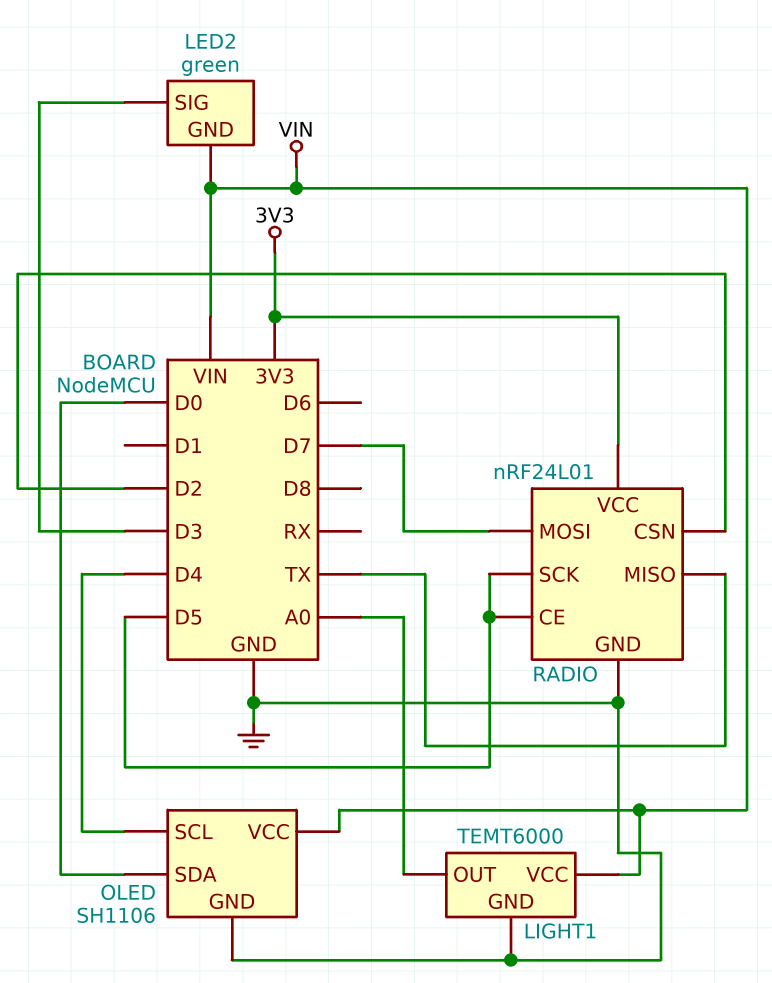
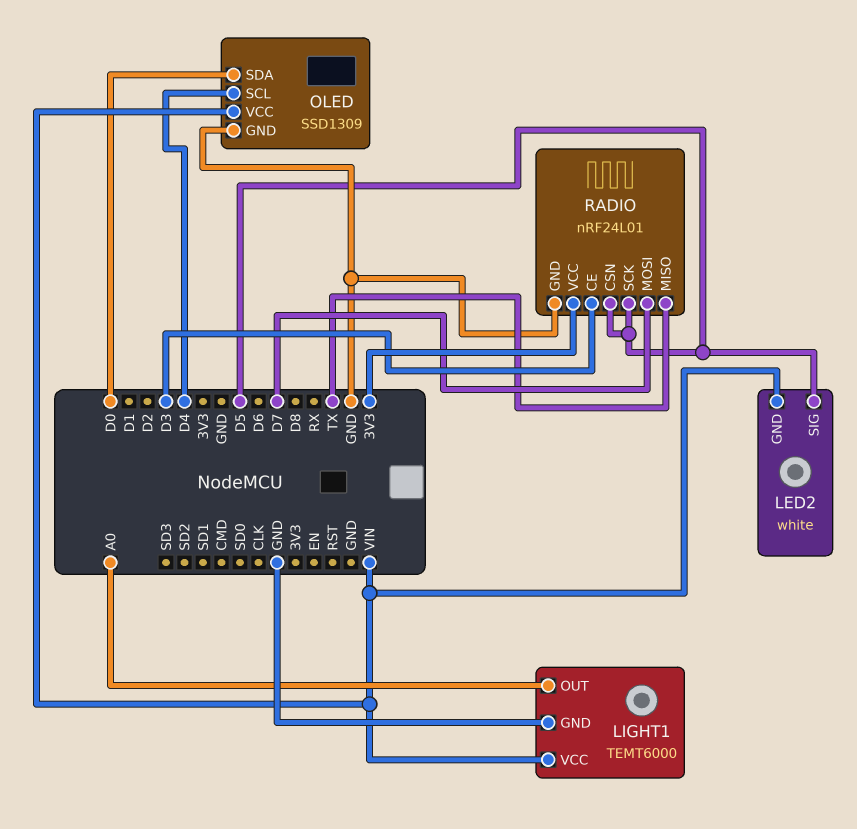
LED2: green -> white
LED2 pin SIG: D3 -> D5
OLED: SH1106 -> SSD1309
RADIO pin CE: D5 -> D3
RADIO pin CSN: D2 -> D5

